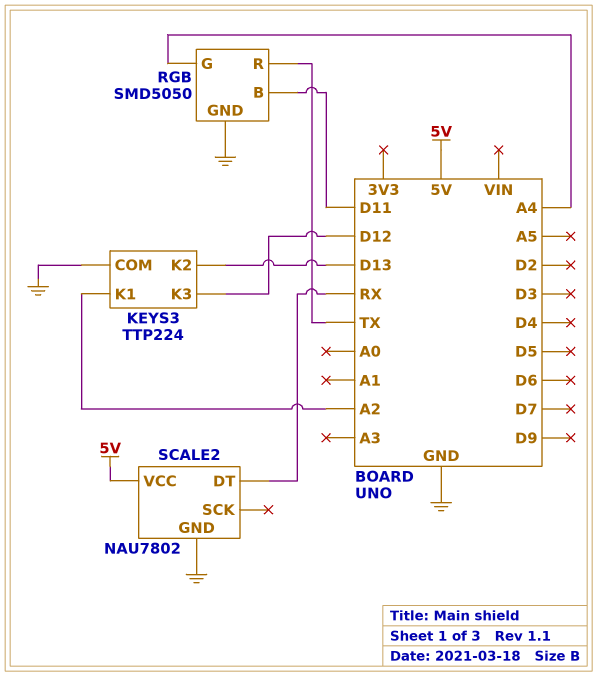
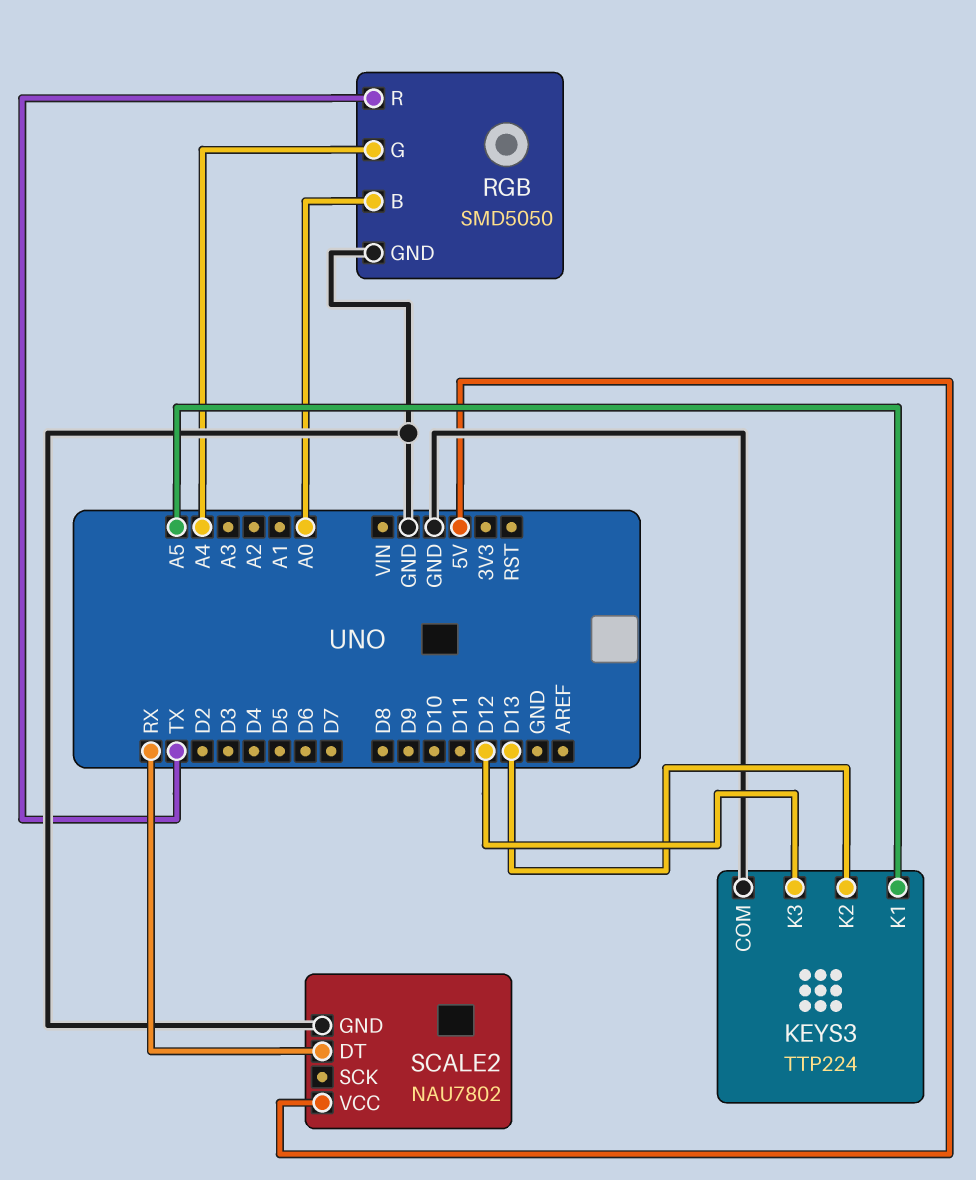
KEYS3 pin K1: A2 -> A5
RGB pin B: D11 -> A0

